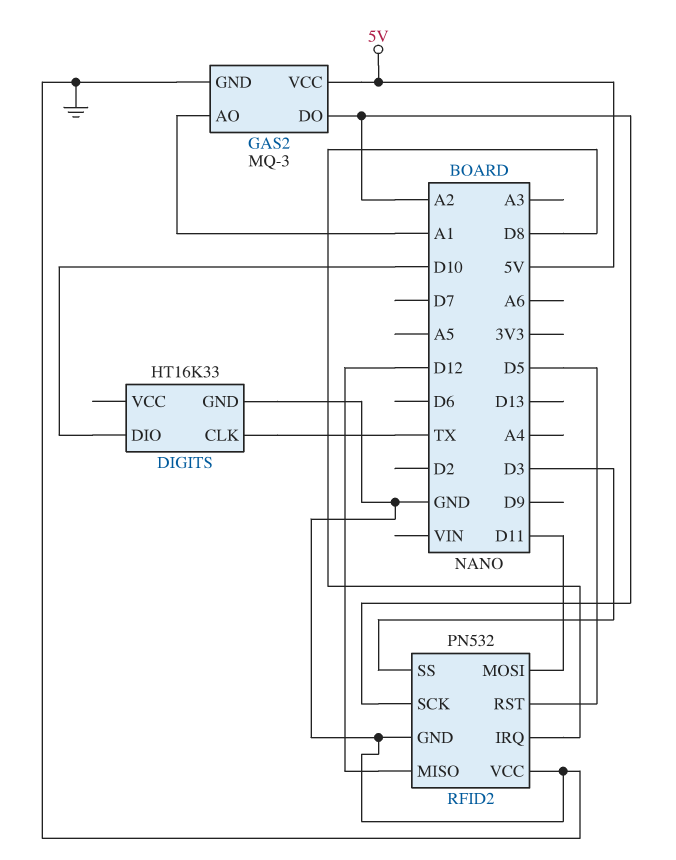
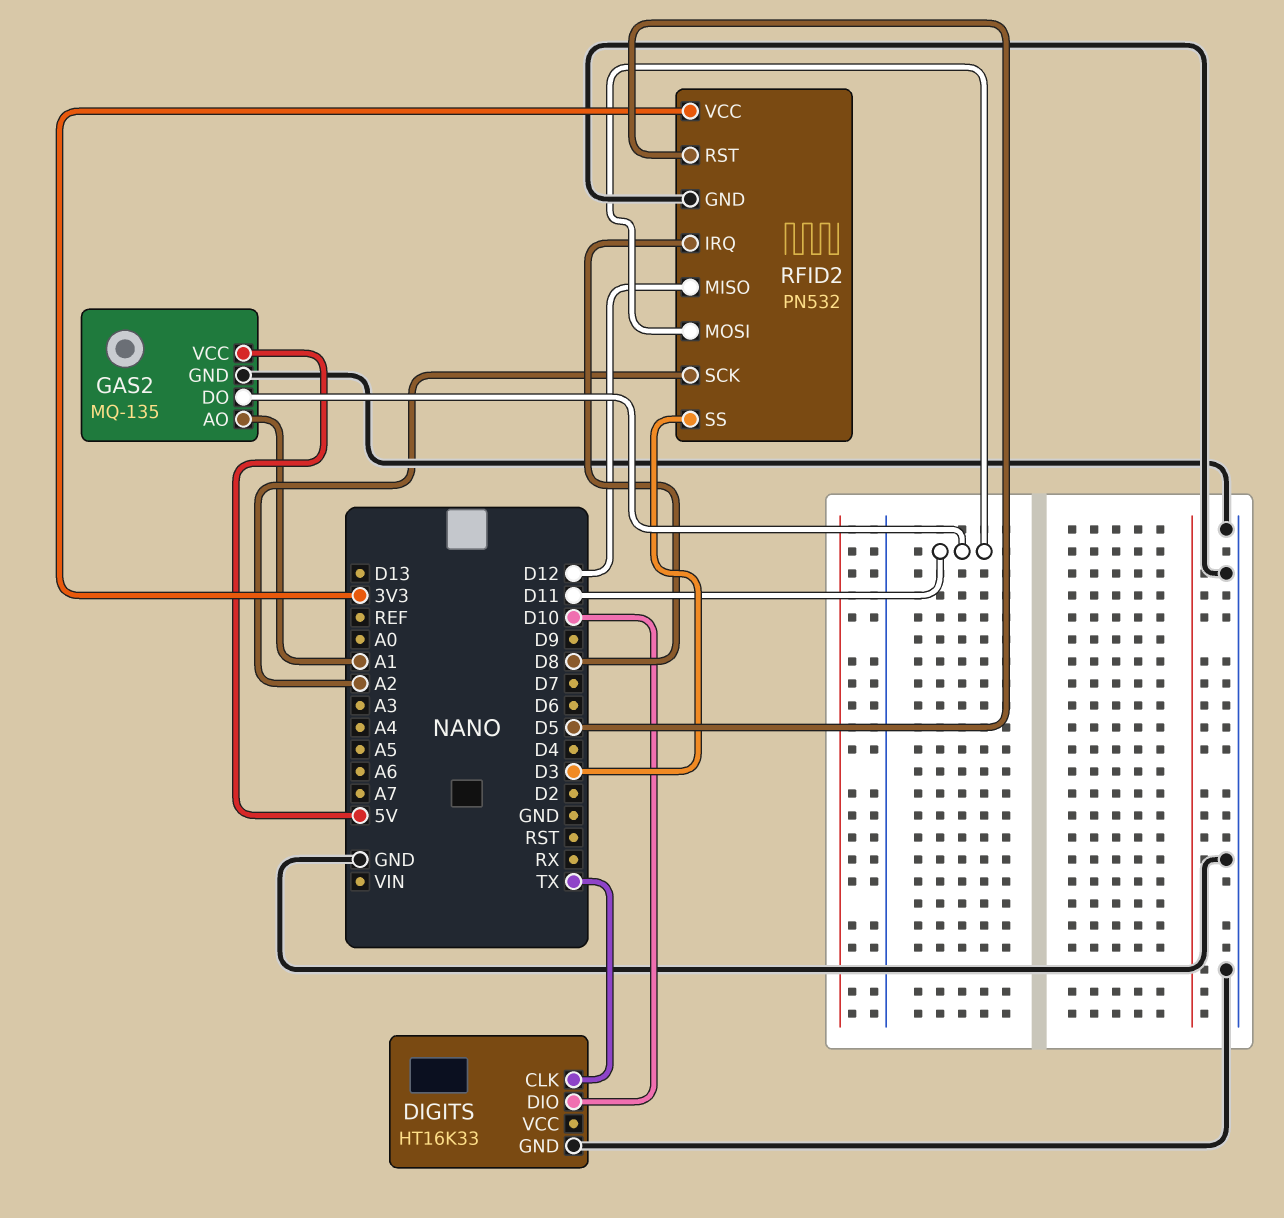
GAS2: MQ-3 -> MQ-135
GAS2 pin DO: A2 -> D11
RFID2 pin VCC: GND -> 3V3

